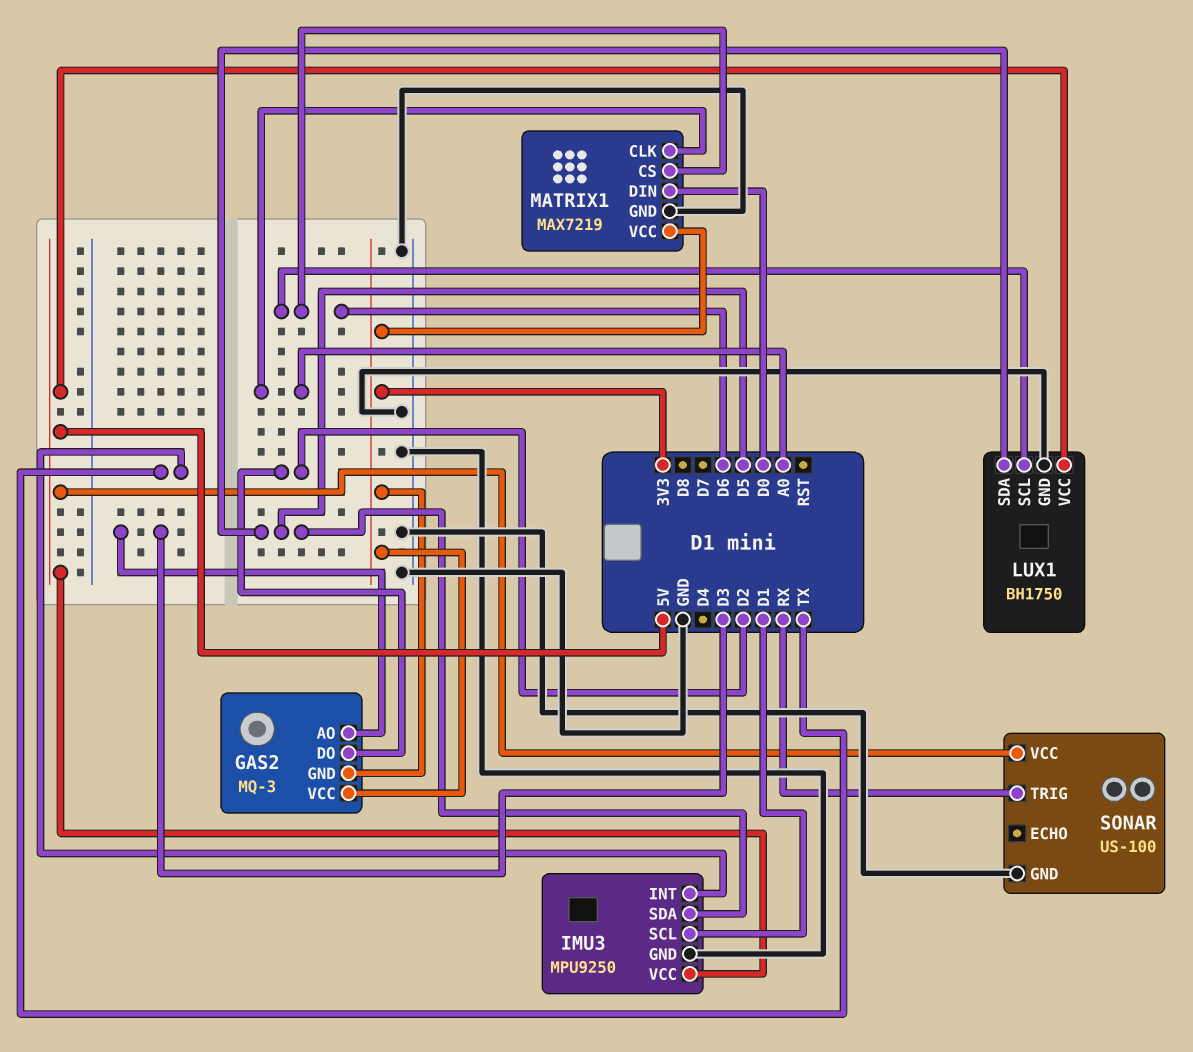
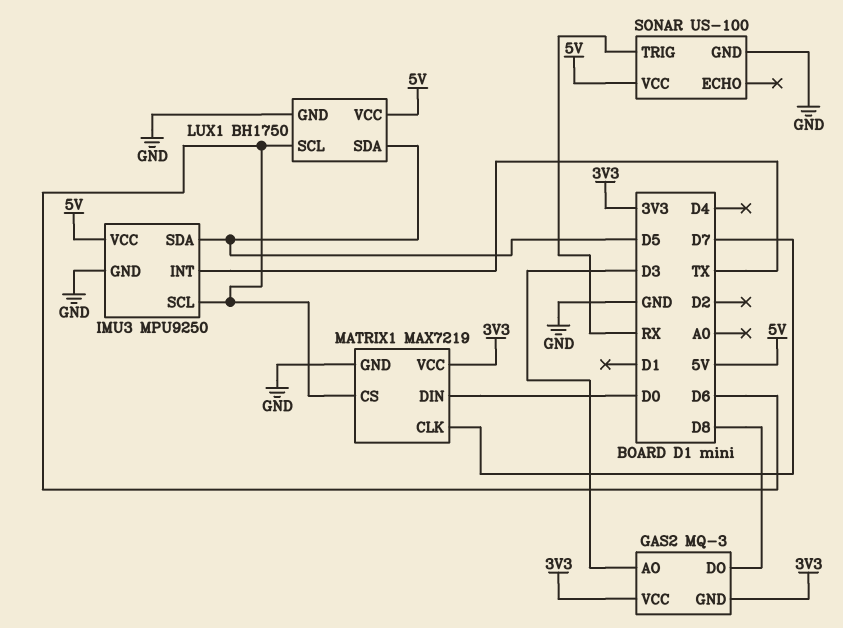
GAS2 pin DO: D2 -> D8
IMU3 pin SCL: D1 -> D6
MATRIX1 pin CLK: A0 -> D7

